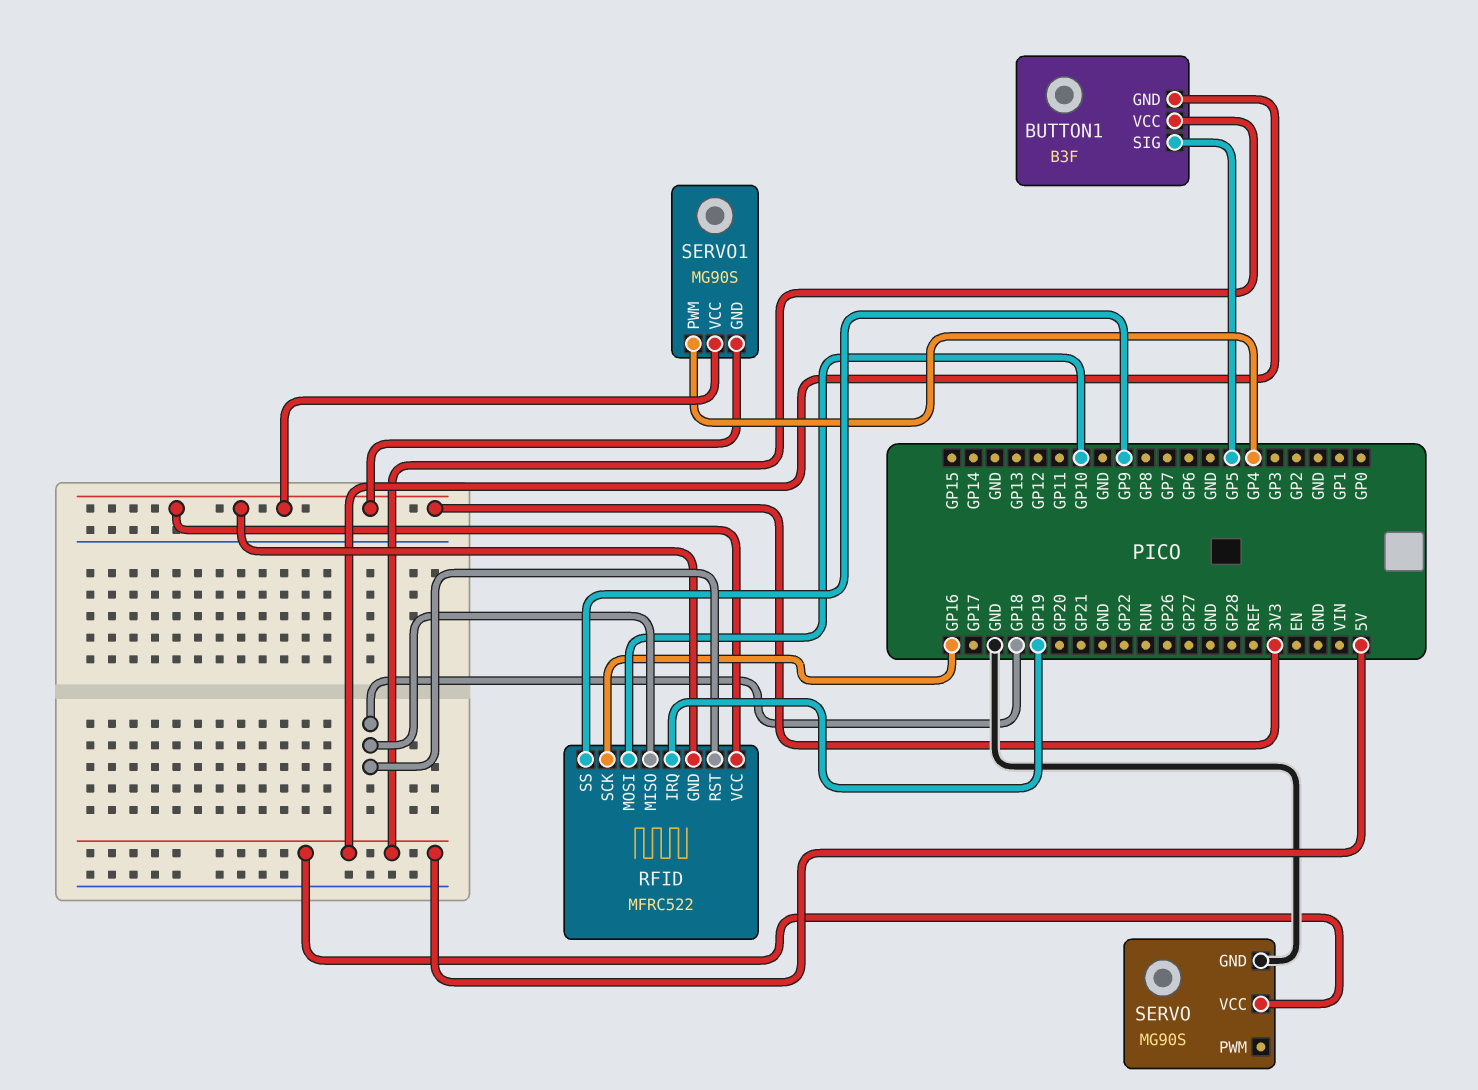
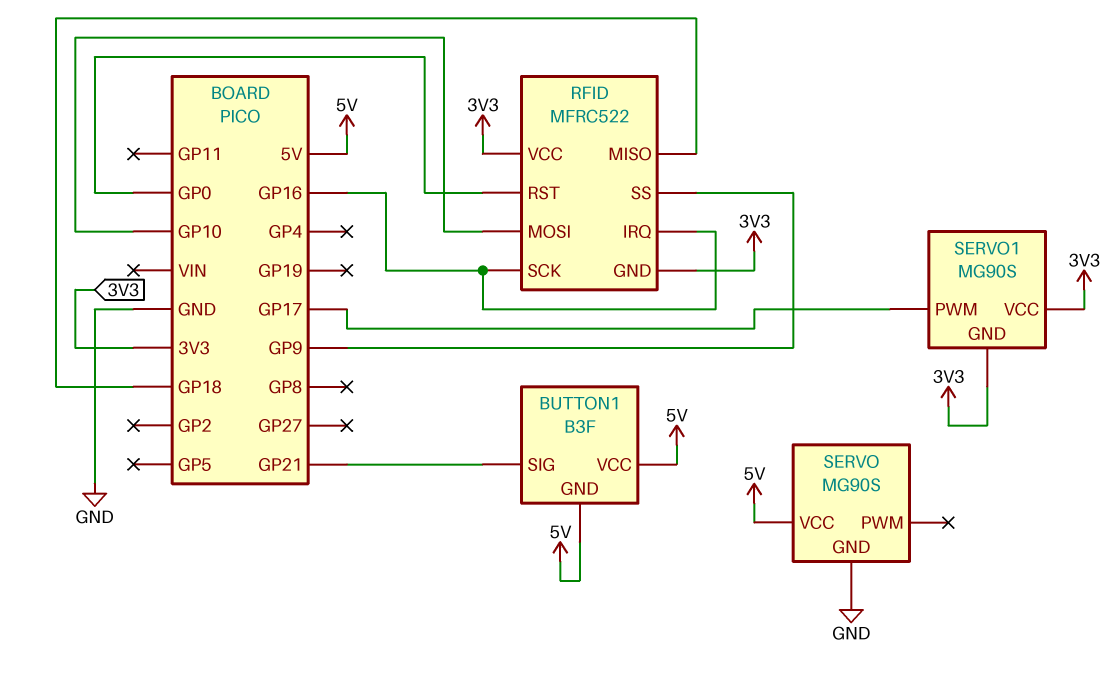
BUTTON1 pin SIG: GP5 -> GP21
RFID pin IRQ: GP19 -> GP16
RFID pin RST: GP18 -> GP0
SERVO1 pin PWM: GP4 -> GP17

